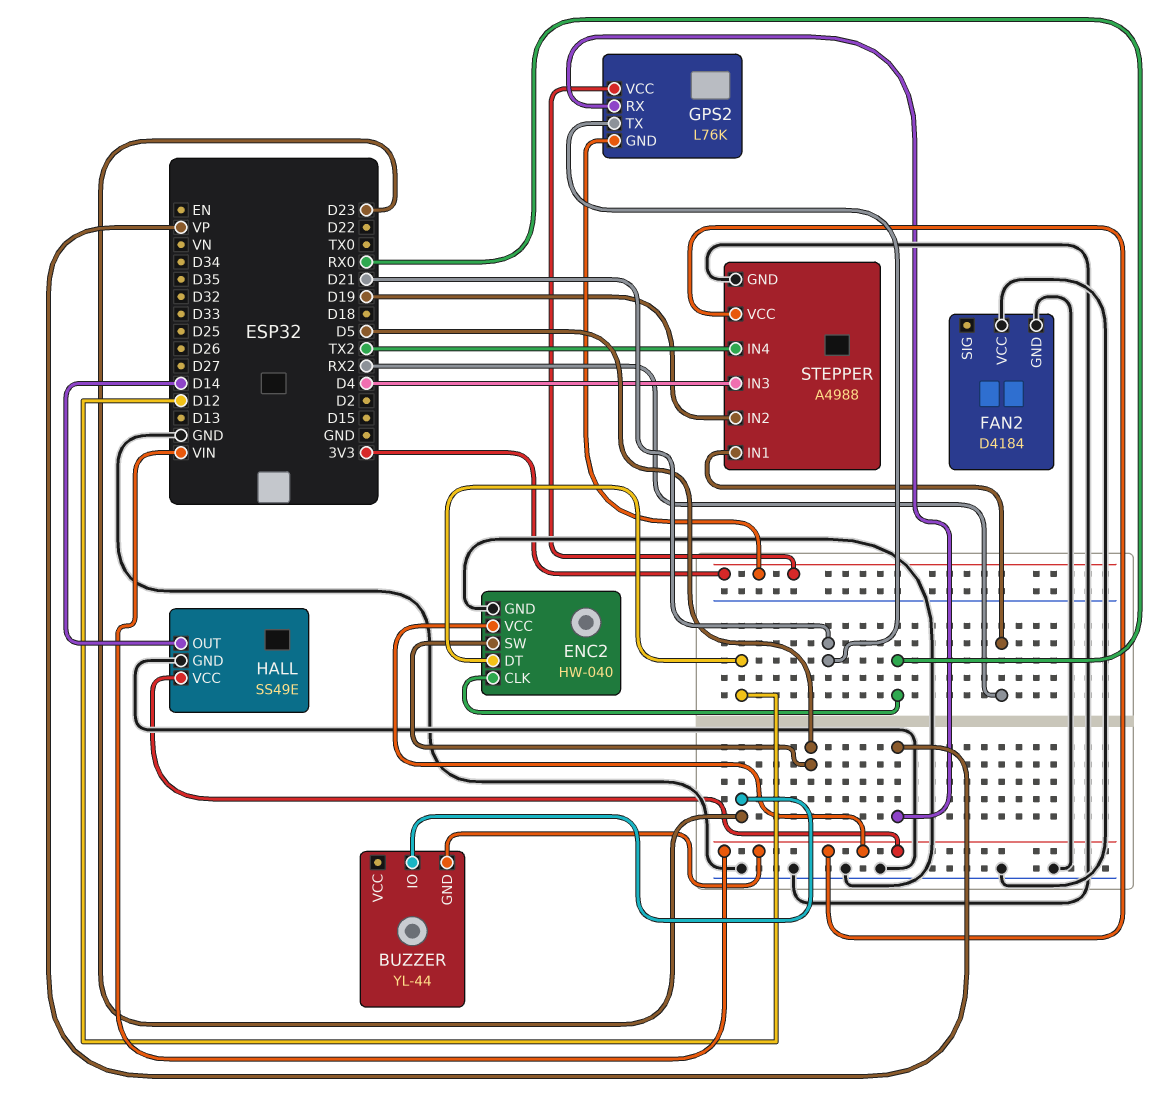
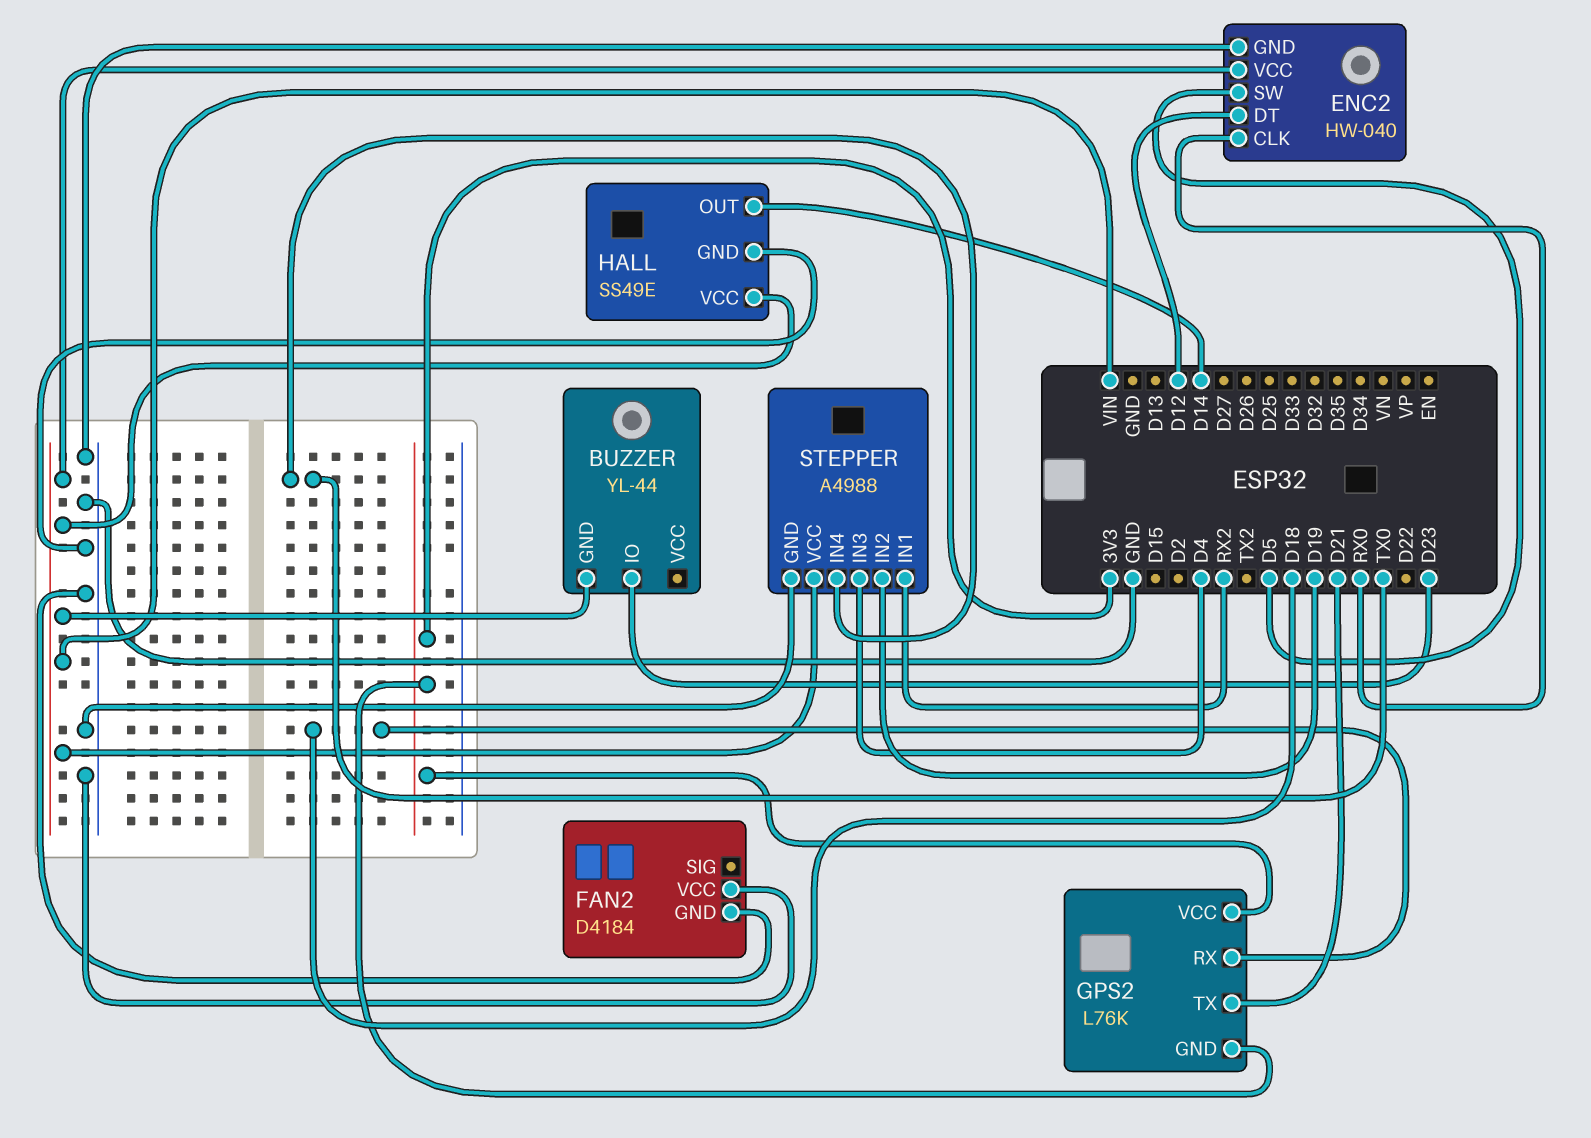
GPS2 pin RX: VP -> D18
STEPPER pin IN4: TX2 -> TX0

